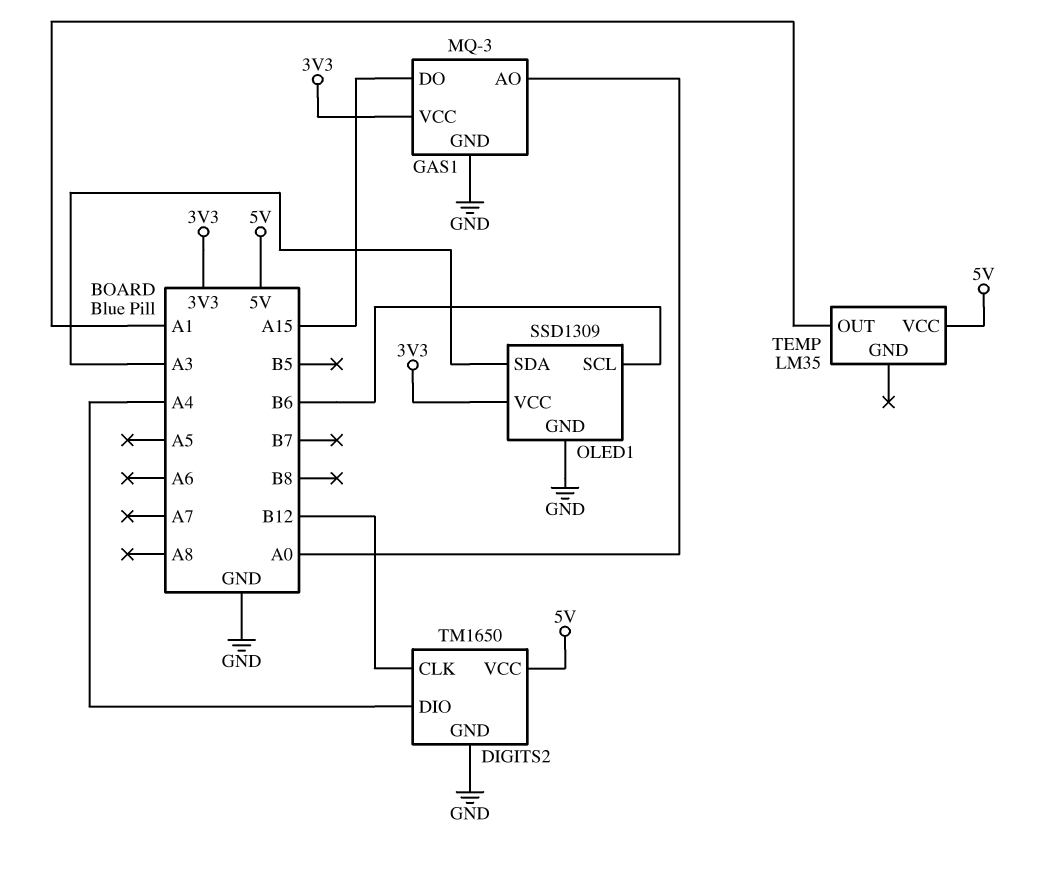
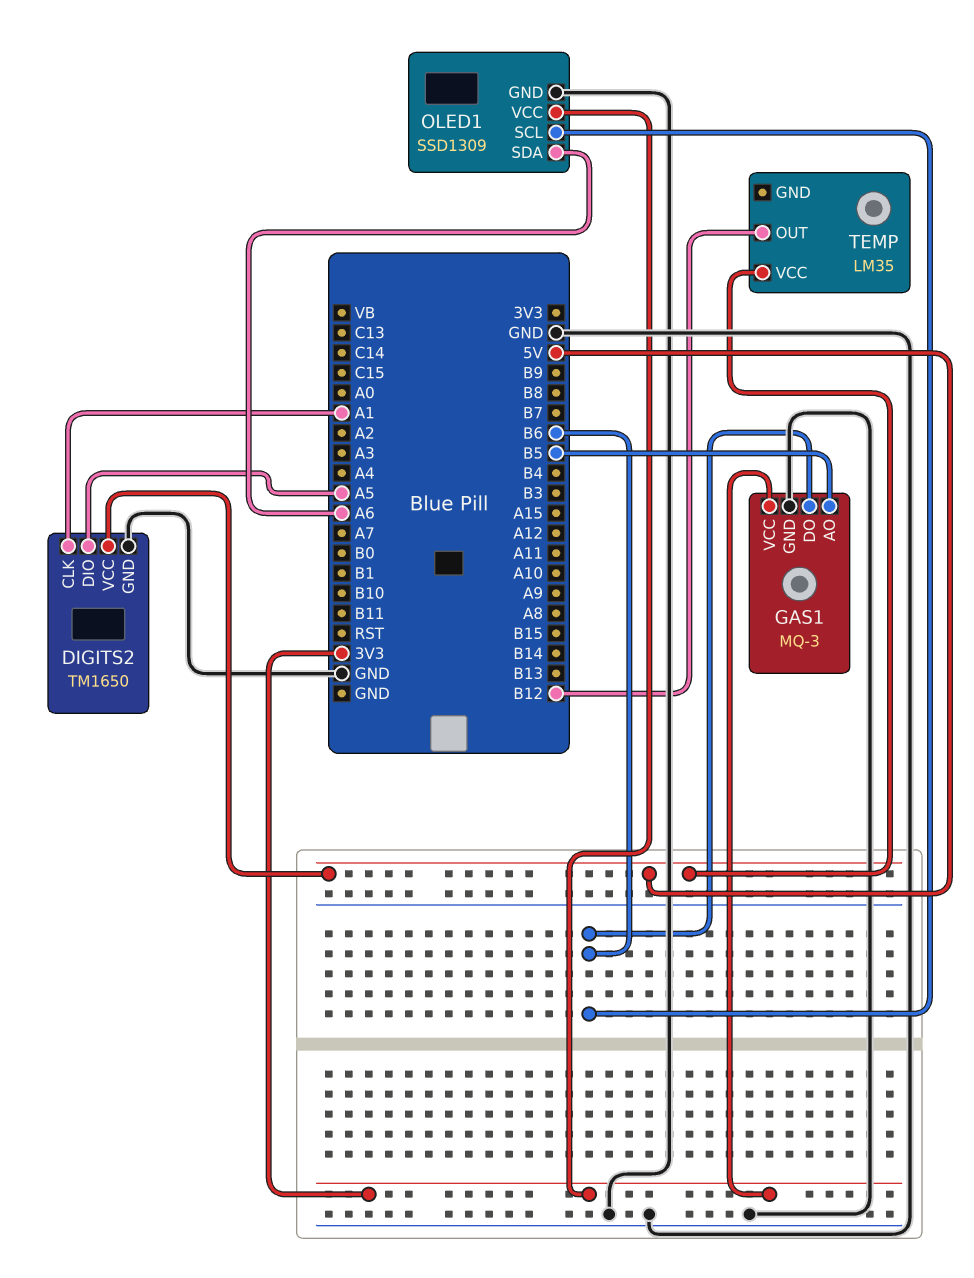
DIGITS2 pin CLK: B12 -> A1
DIGITS2 pin DIO: A4 -> A5
GAS1 pin AO: A0 -> B5
GAS1 pin DO: A15 -> B6
OLED1 pin SDA: A3 -> A6
TEMP pin OUT: A1 -> B12

